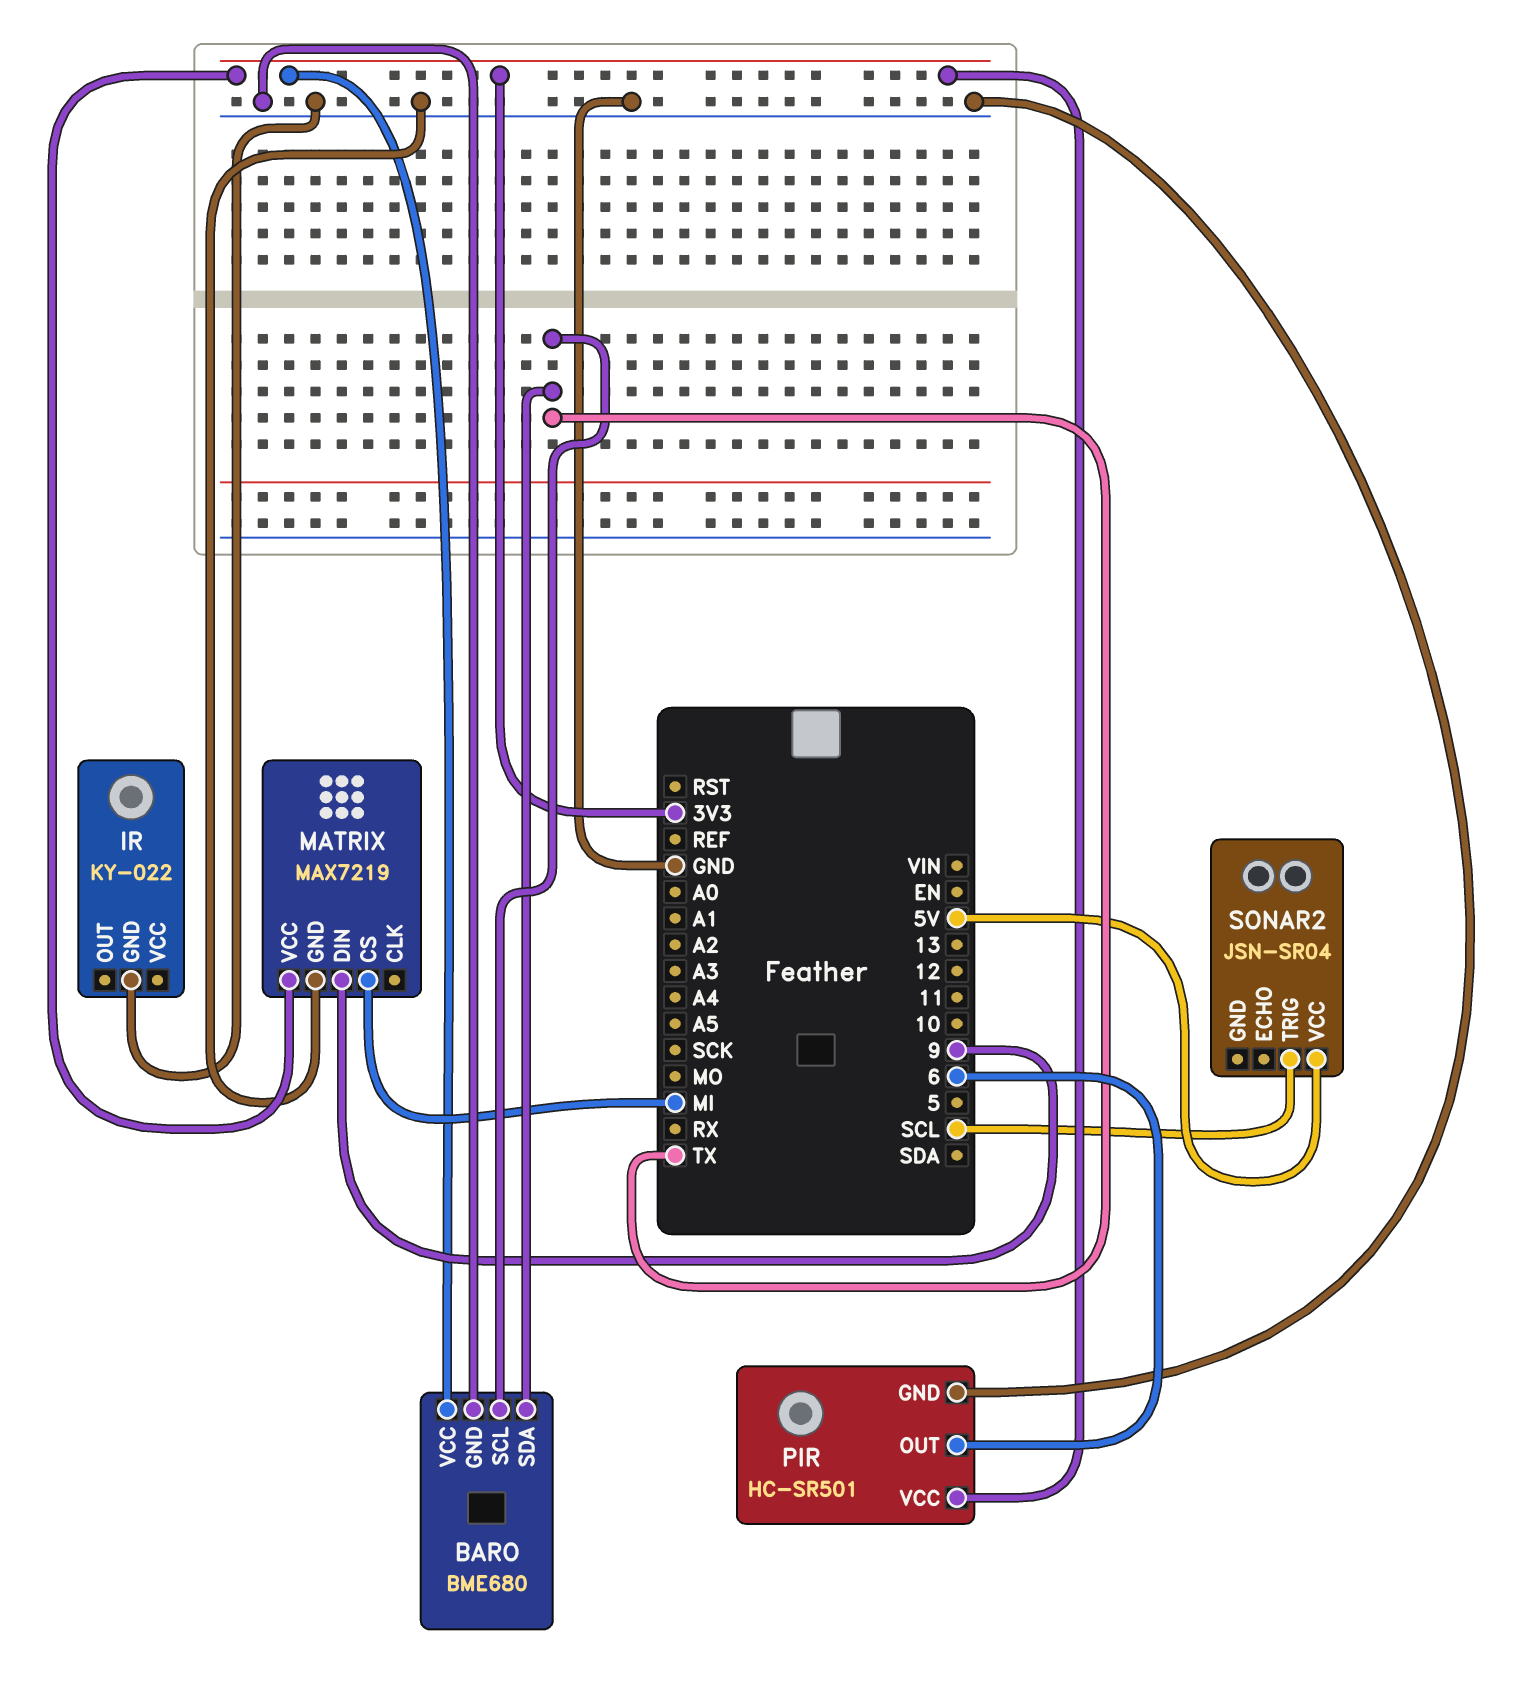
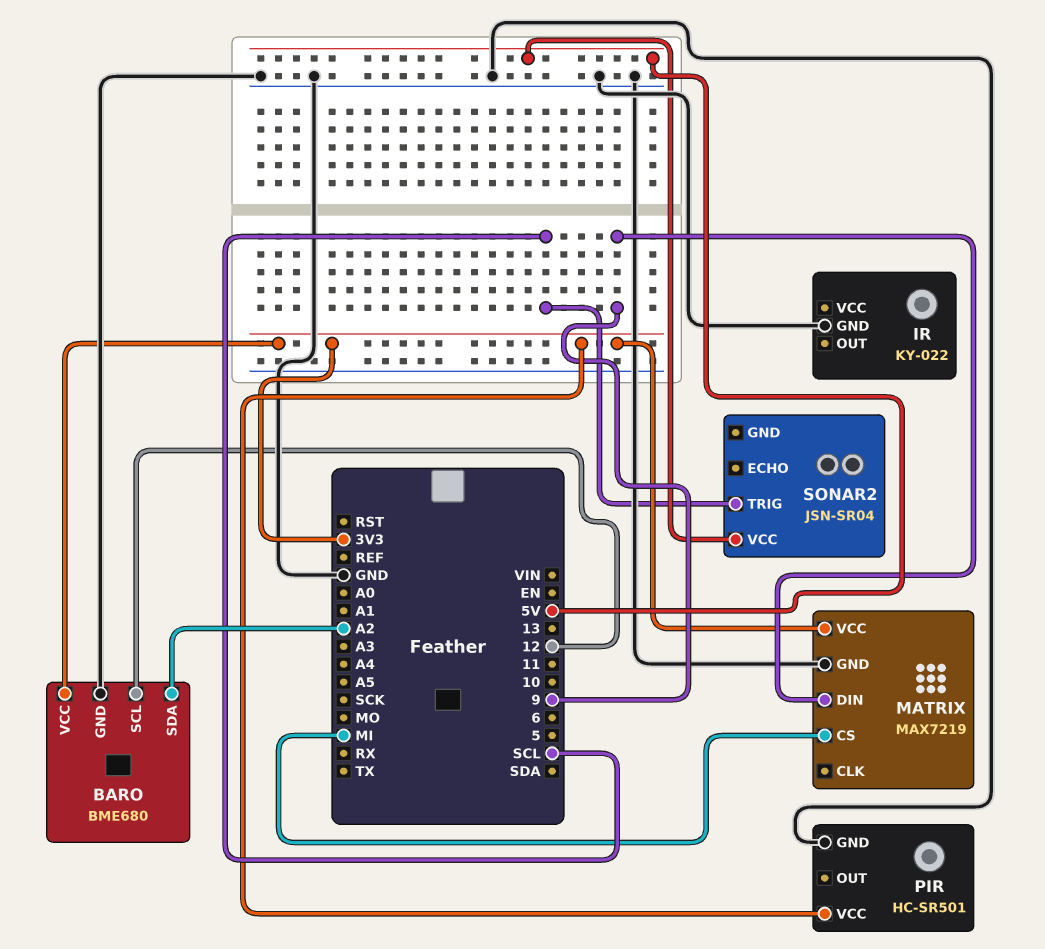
BARO pin SCL: TX -> 12
BARO pin SDA: TX -> A2
PIR pin OUT: 6 -> none

